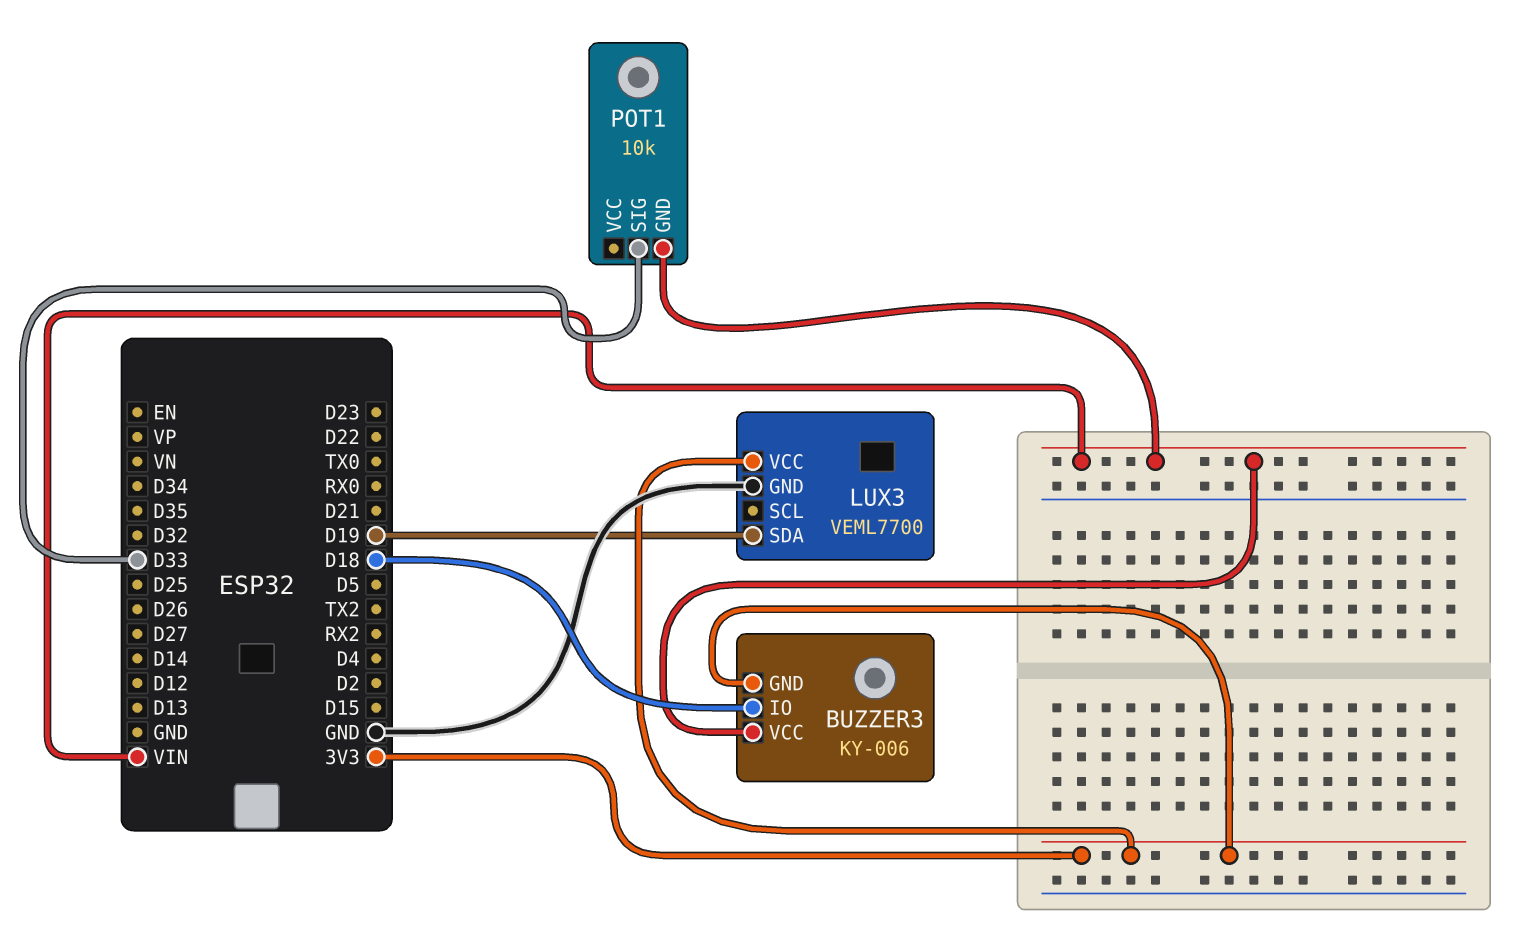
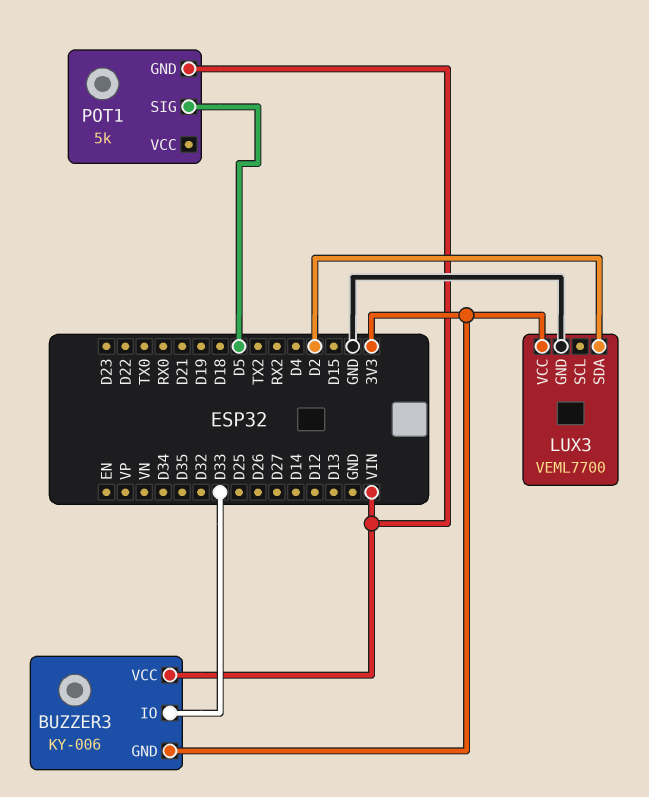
BUZZER3 pin IO: D18 -> D33
LUX3 pin SDA: D19 -> D2
POT1: 10k -> 5k
POT1 pin SIG: D33 -> D5

